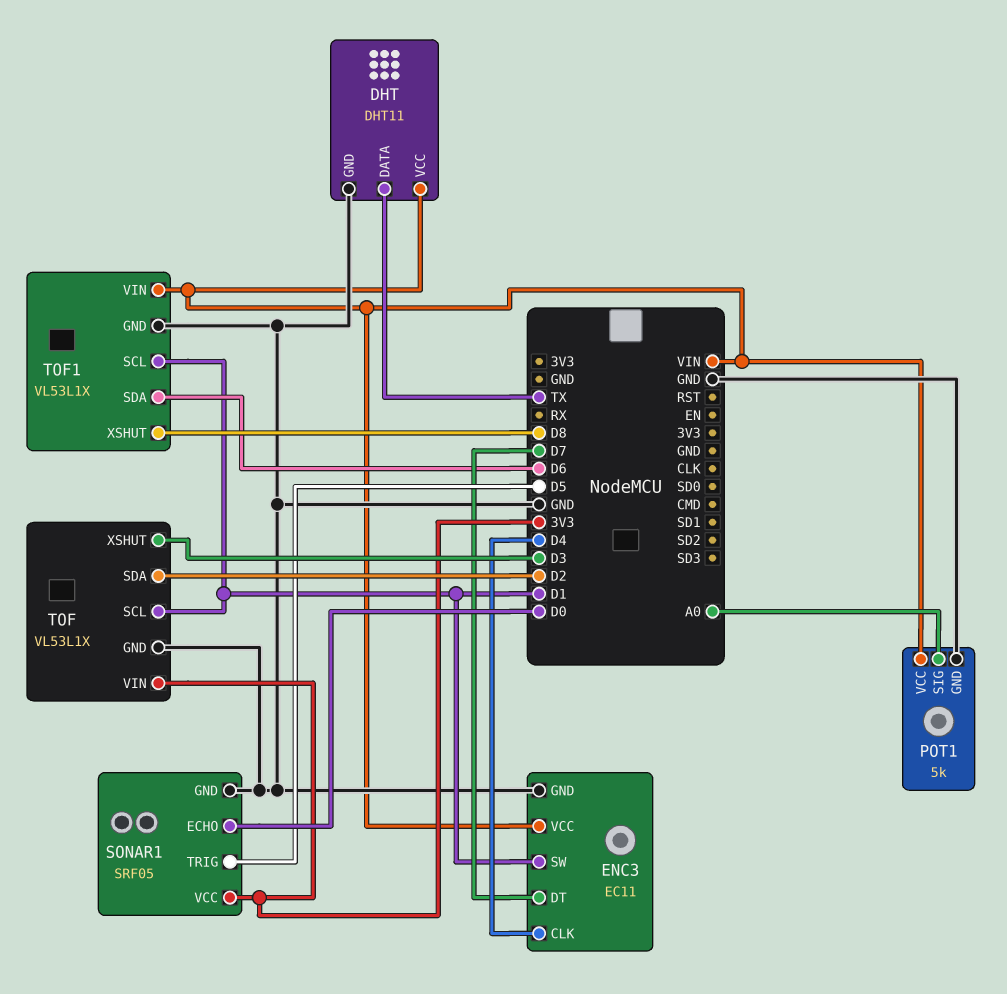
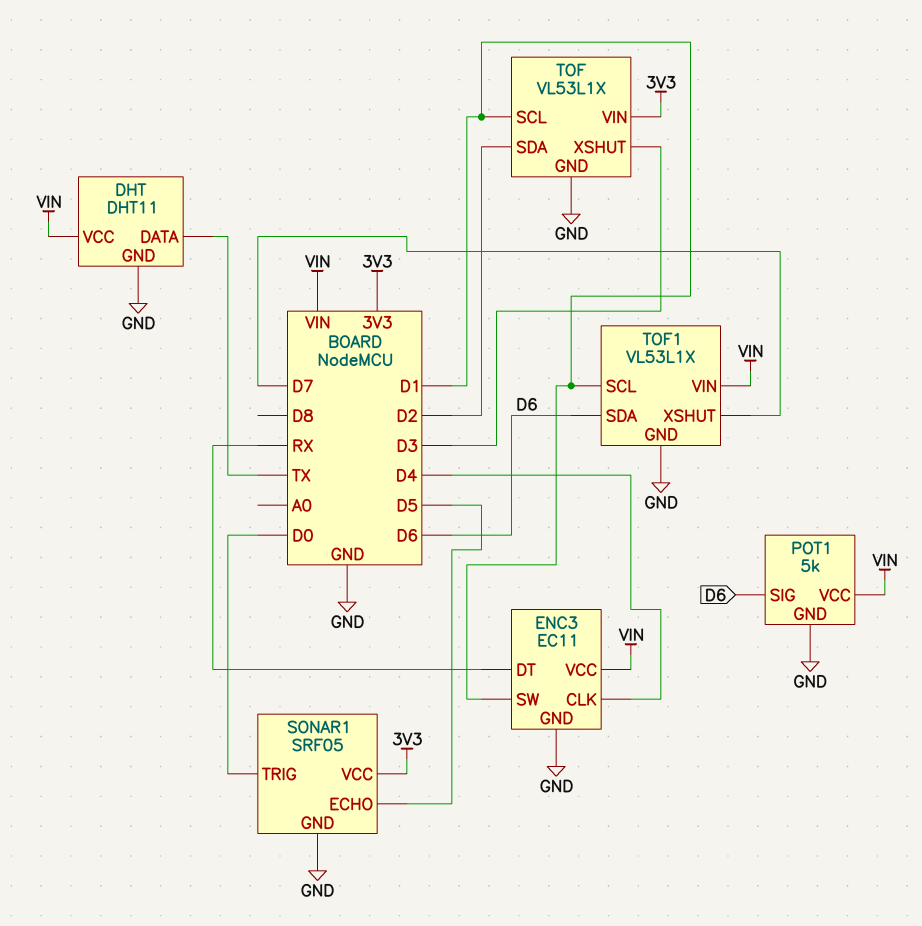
ENC3 pin DT: D7 -> RX
POT1 pin SIG: A0 -> D6
SONAR1 pin ECHO: D0 -> D5
SONAR1 pin TRIG: D5 -> D0
TOF1 pin XSHUT: D8 -> D7

